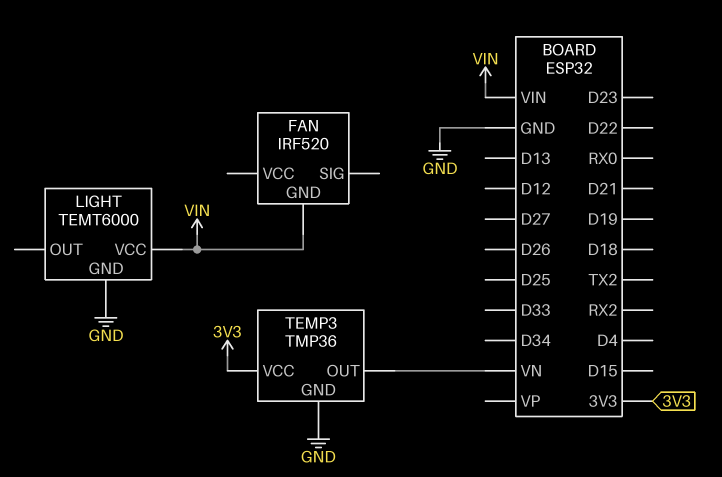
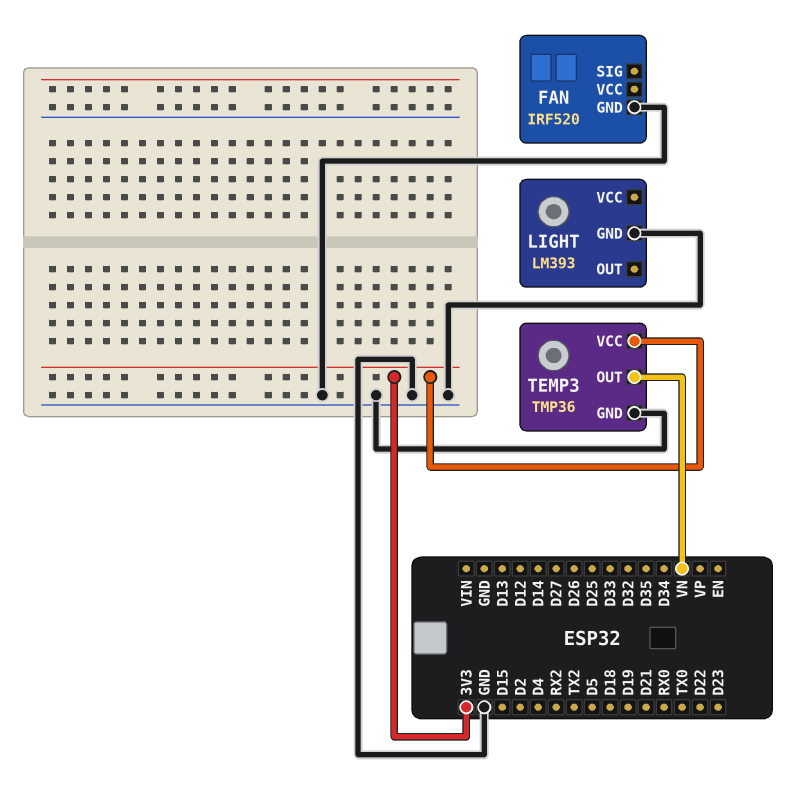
FAN pin GND: VIN -> GND
LIGHT: TEMT6000 -> LM393
LIGHT pin VCC: VIN -> none

